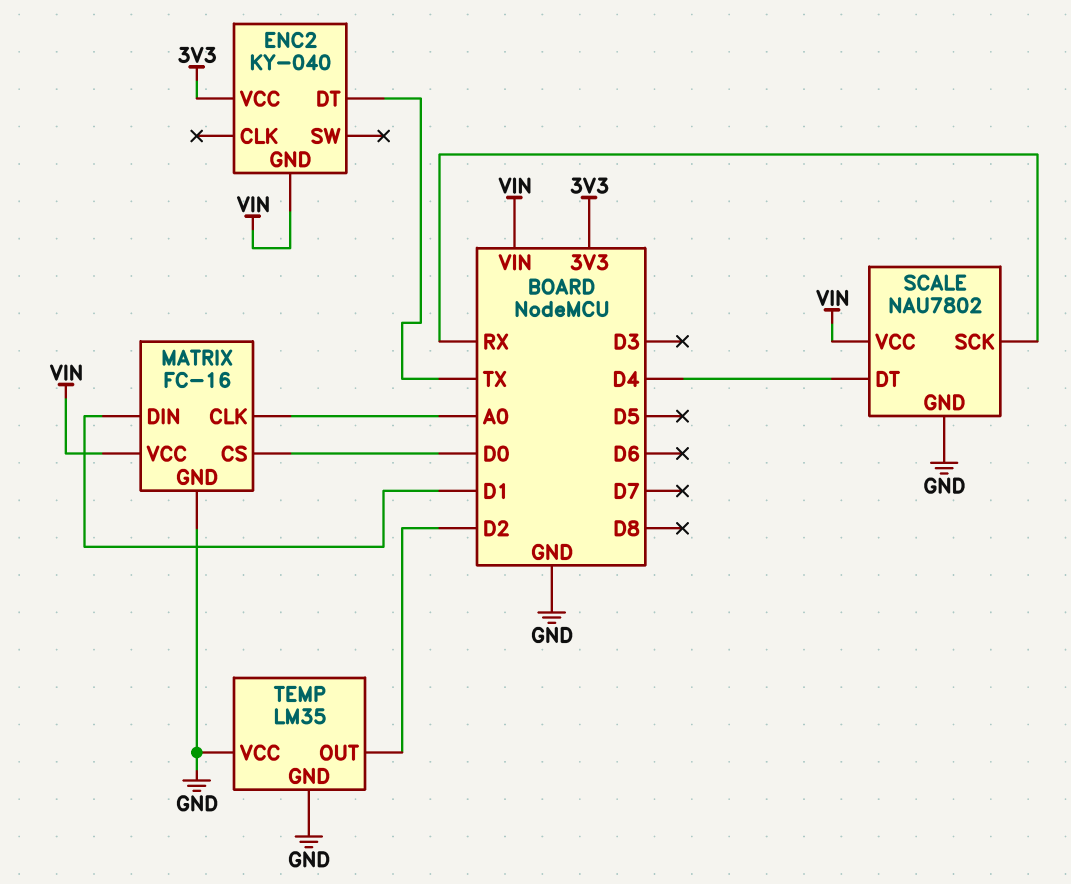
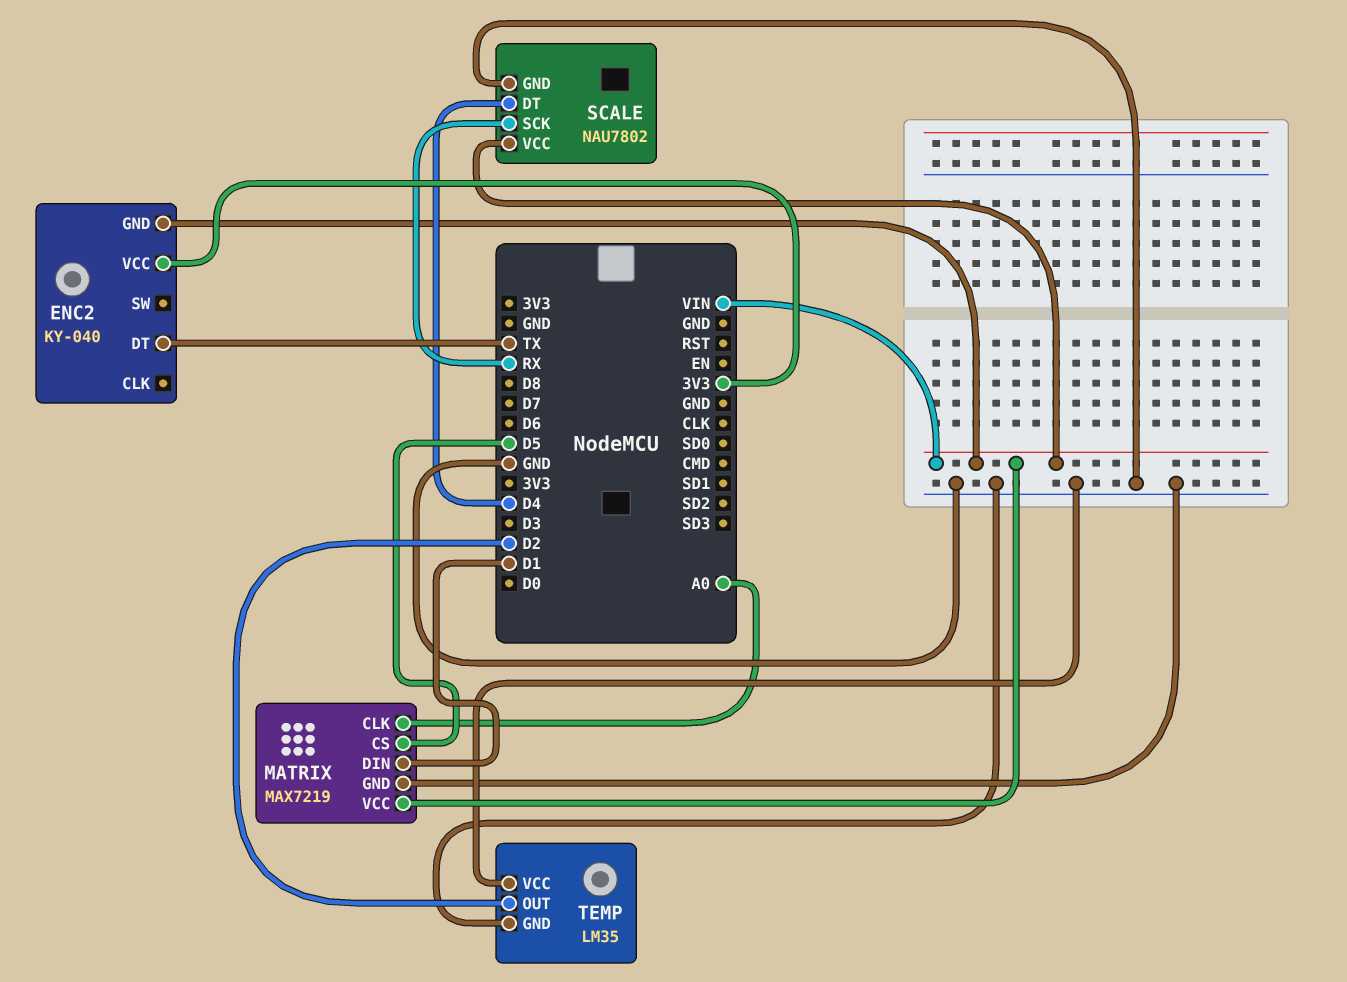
MATRIX: FC-16 -> MAX7219
MATRIX pin CS: D0 -> D5

